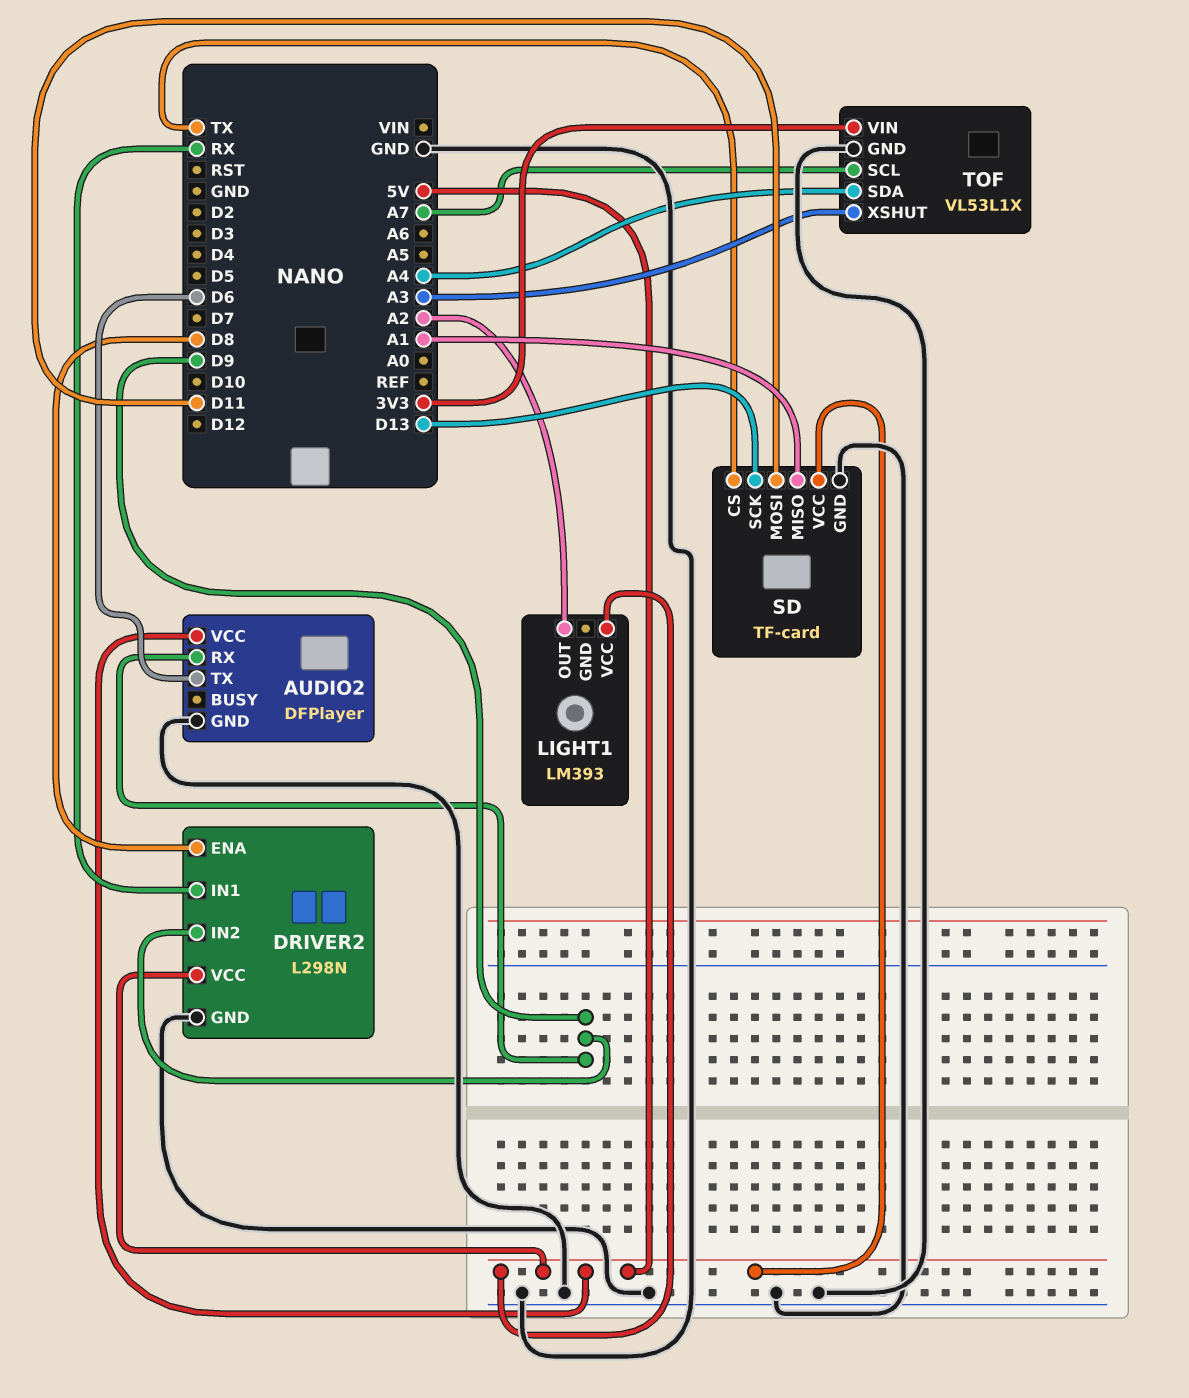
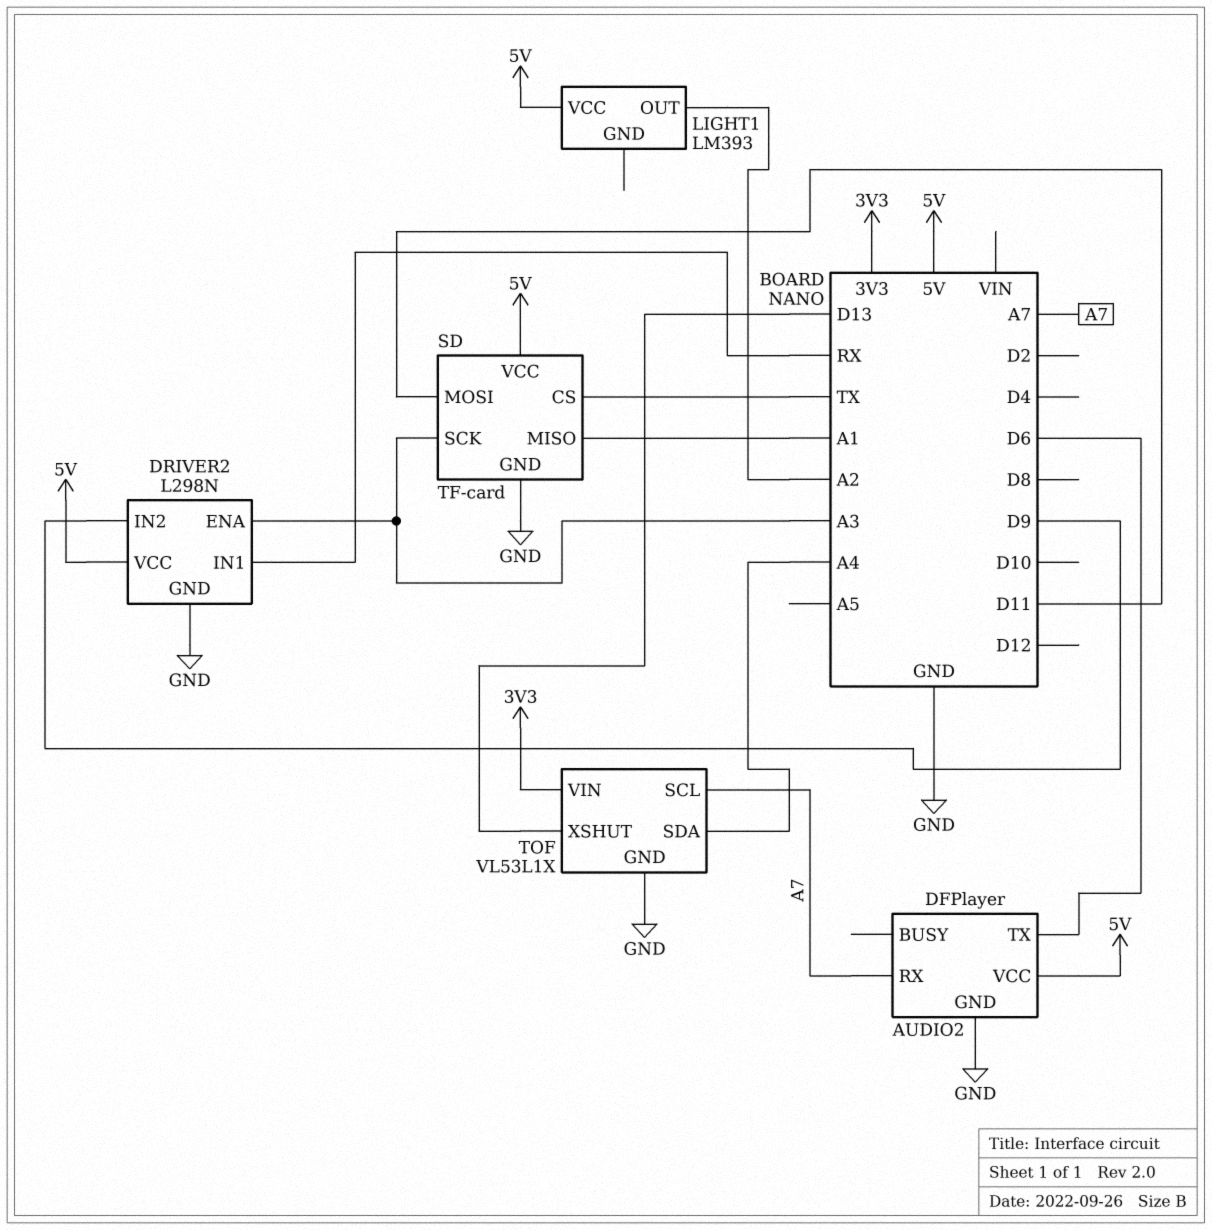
AUDIO2 pin RX: D9 -> A7
DRIVER2 pin ENA: D8 -> A3
SD pin SCK: D13 -> A3
TOF pin XSHUT: A3 -> D13

